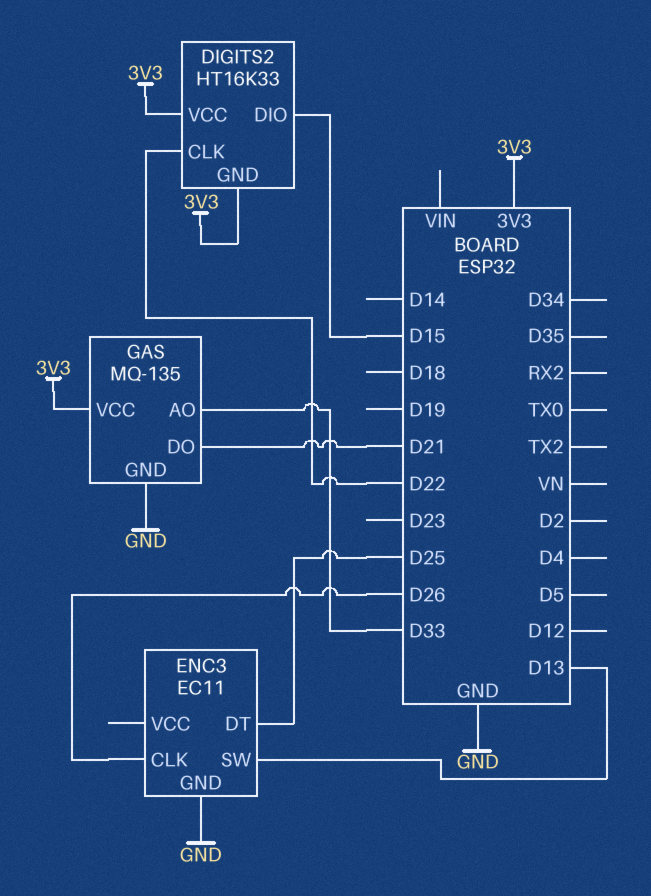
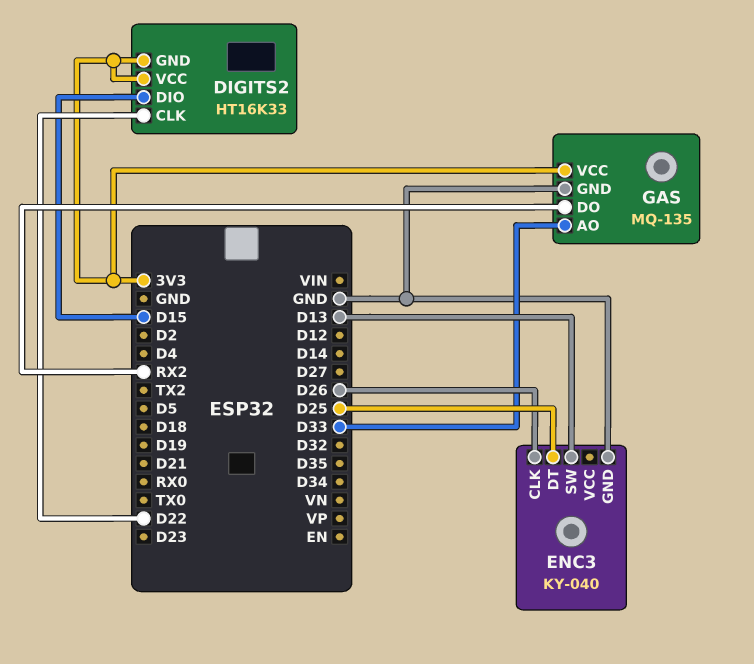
ENC3: EC11 -> KY-040
GAS pin DO: D21 -> RX2

